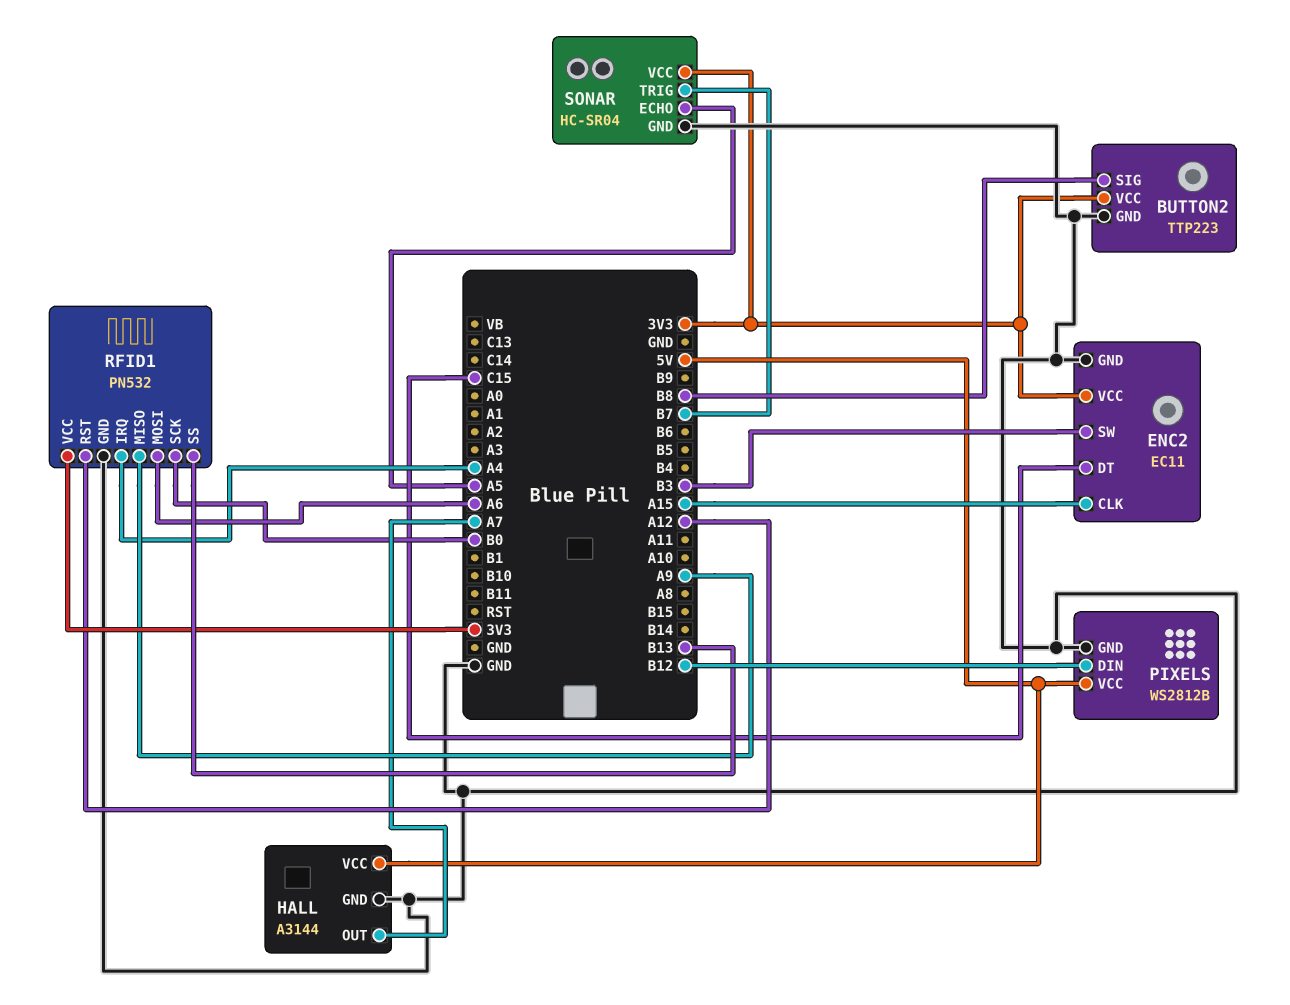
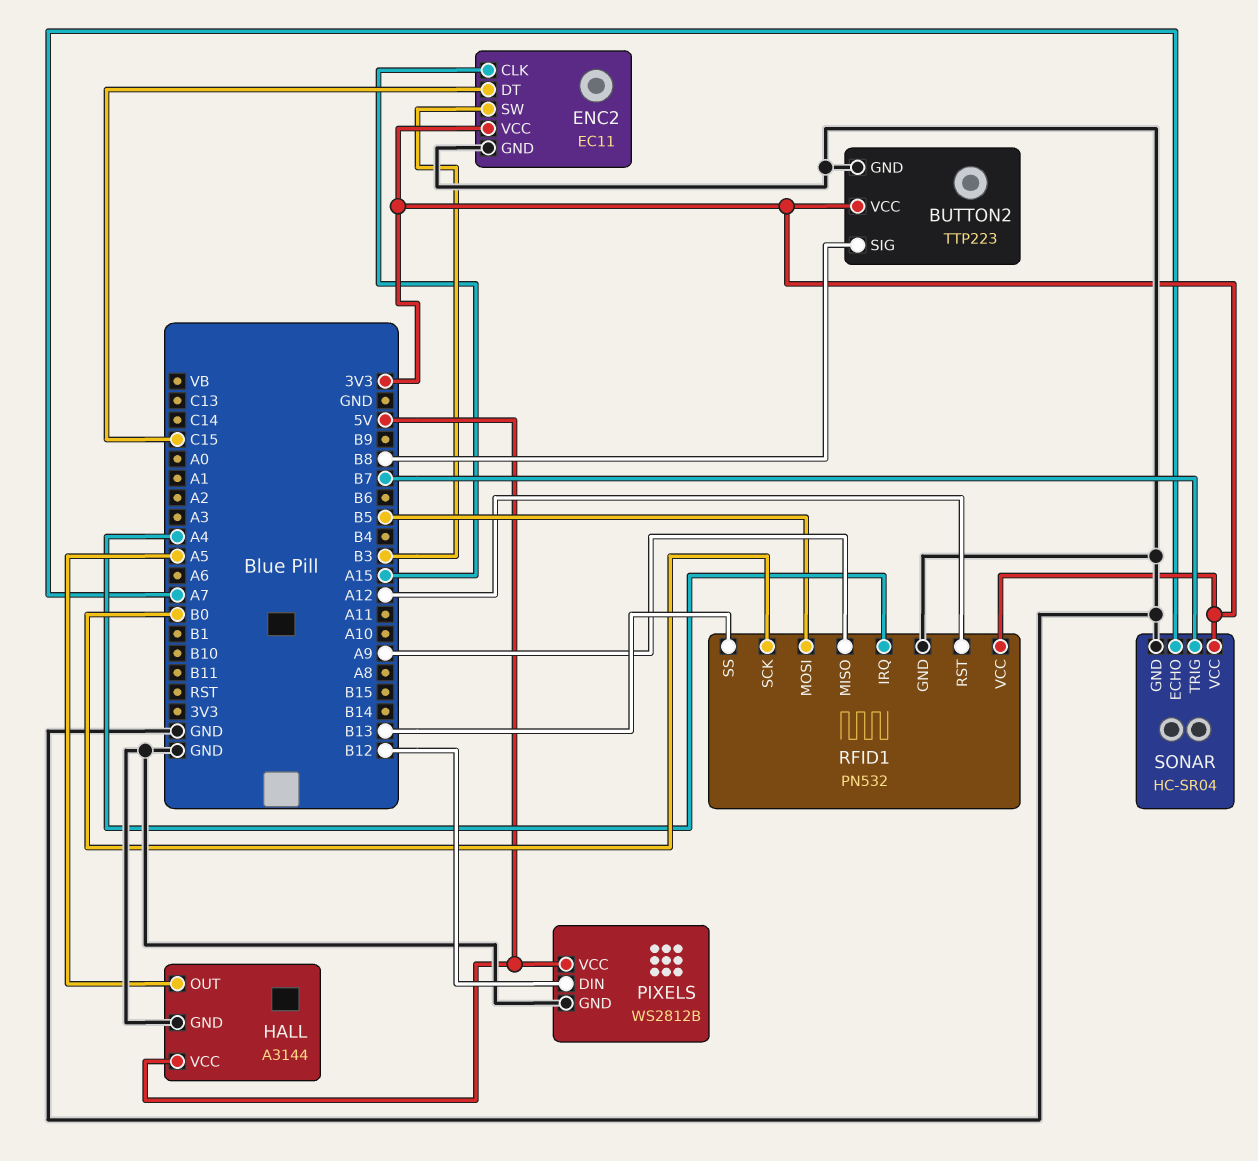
HALL pin OUT: A7 -> A5
RFID1 pin MOSI: A6 -> B5
SONAR pin ECHO: A5 -> A7

